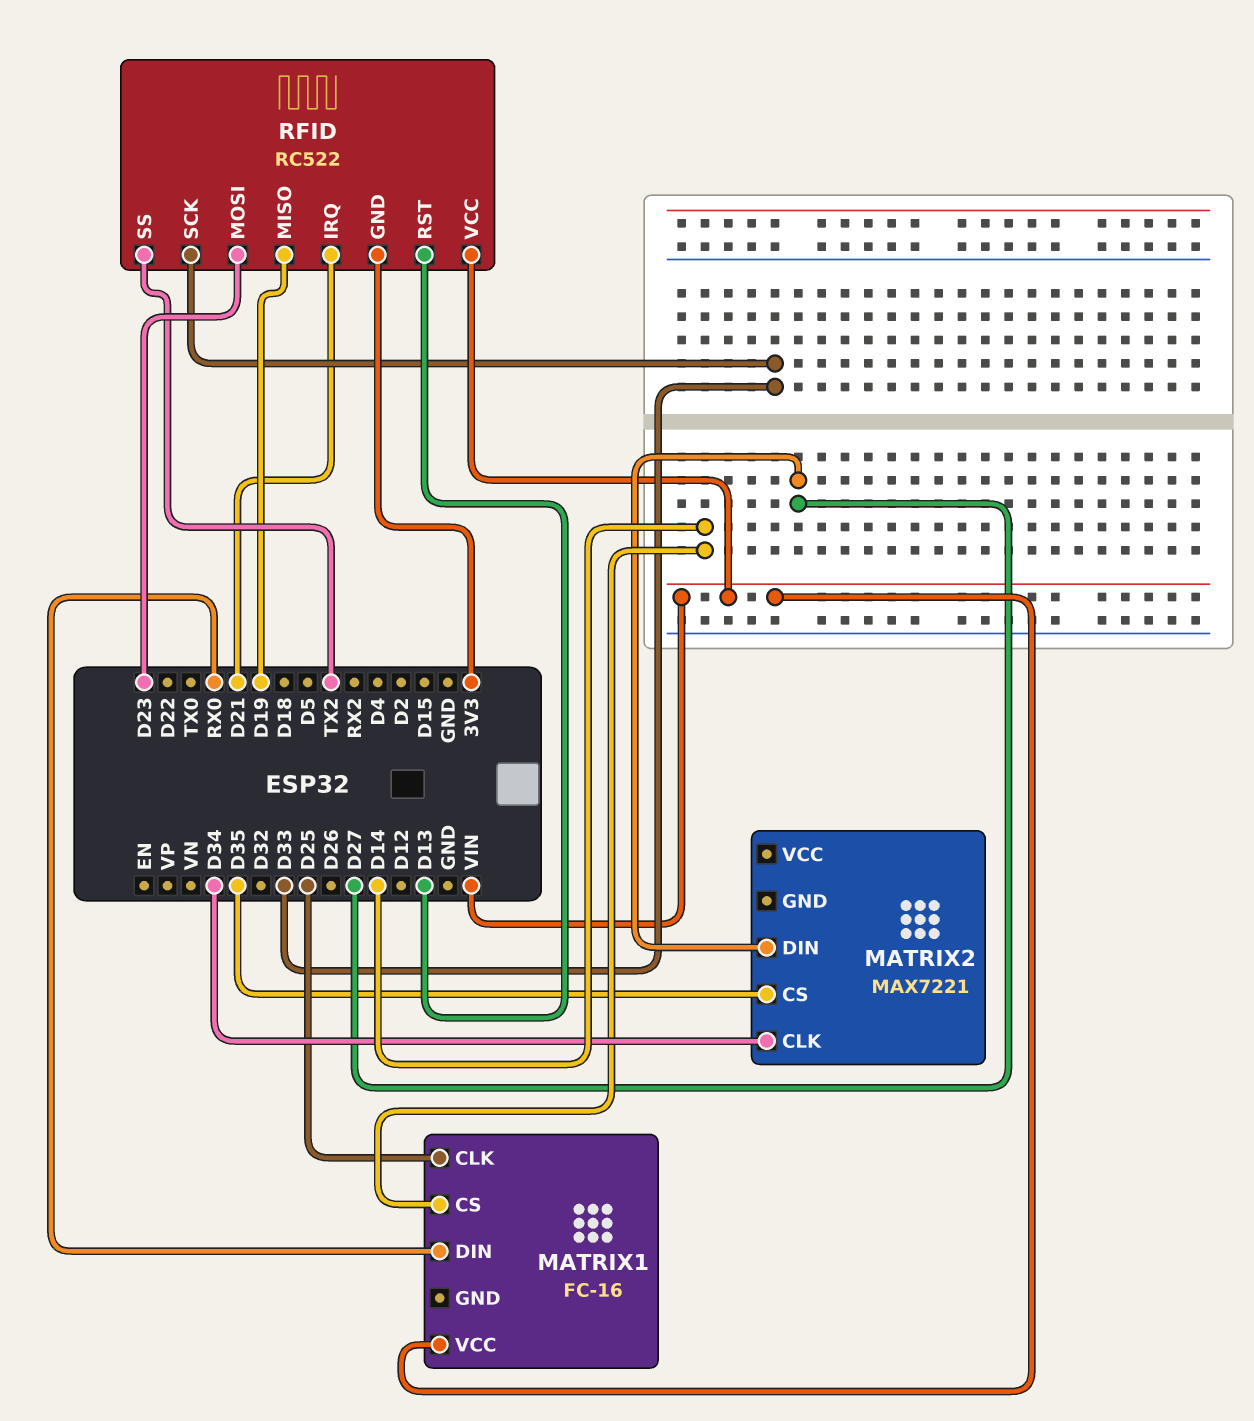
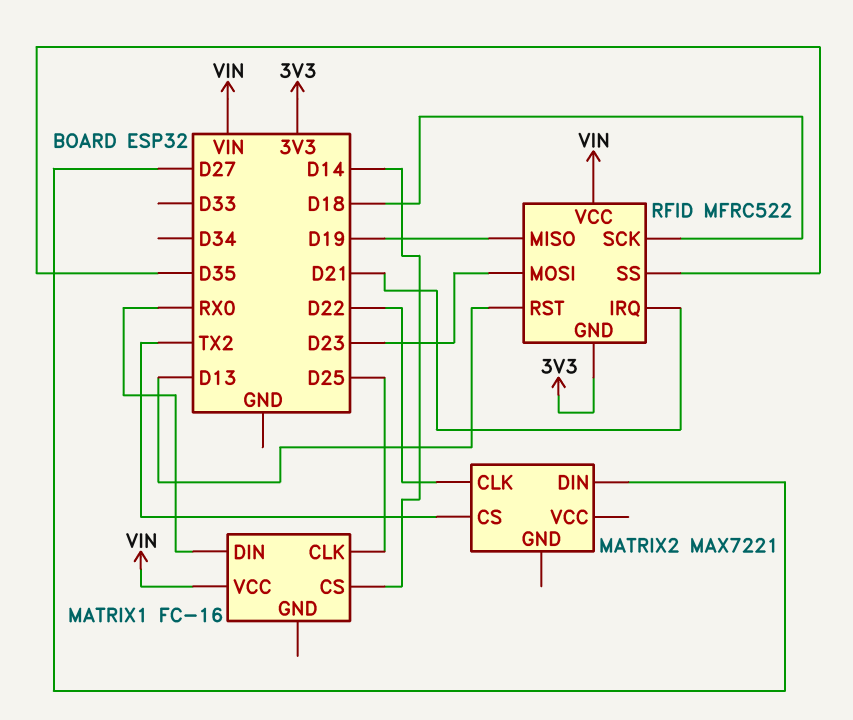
MATRIX2 pin CLK: D34 -> D22
MATRIX2 pin CS: D35 -> TX2
RFID: RC522 -> MFRC522
RFID pin SCK: D33 -> D18
RFID pin SS: TX2 -> D35

